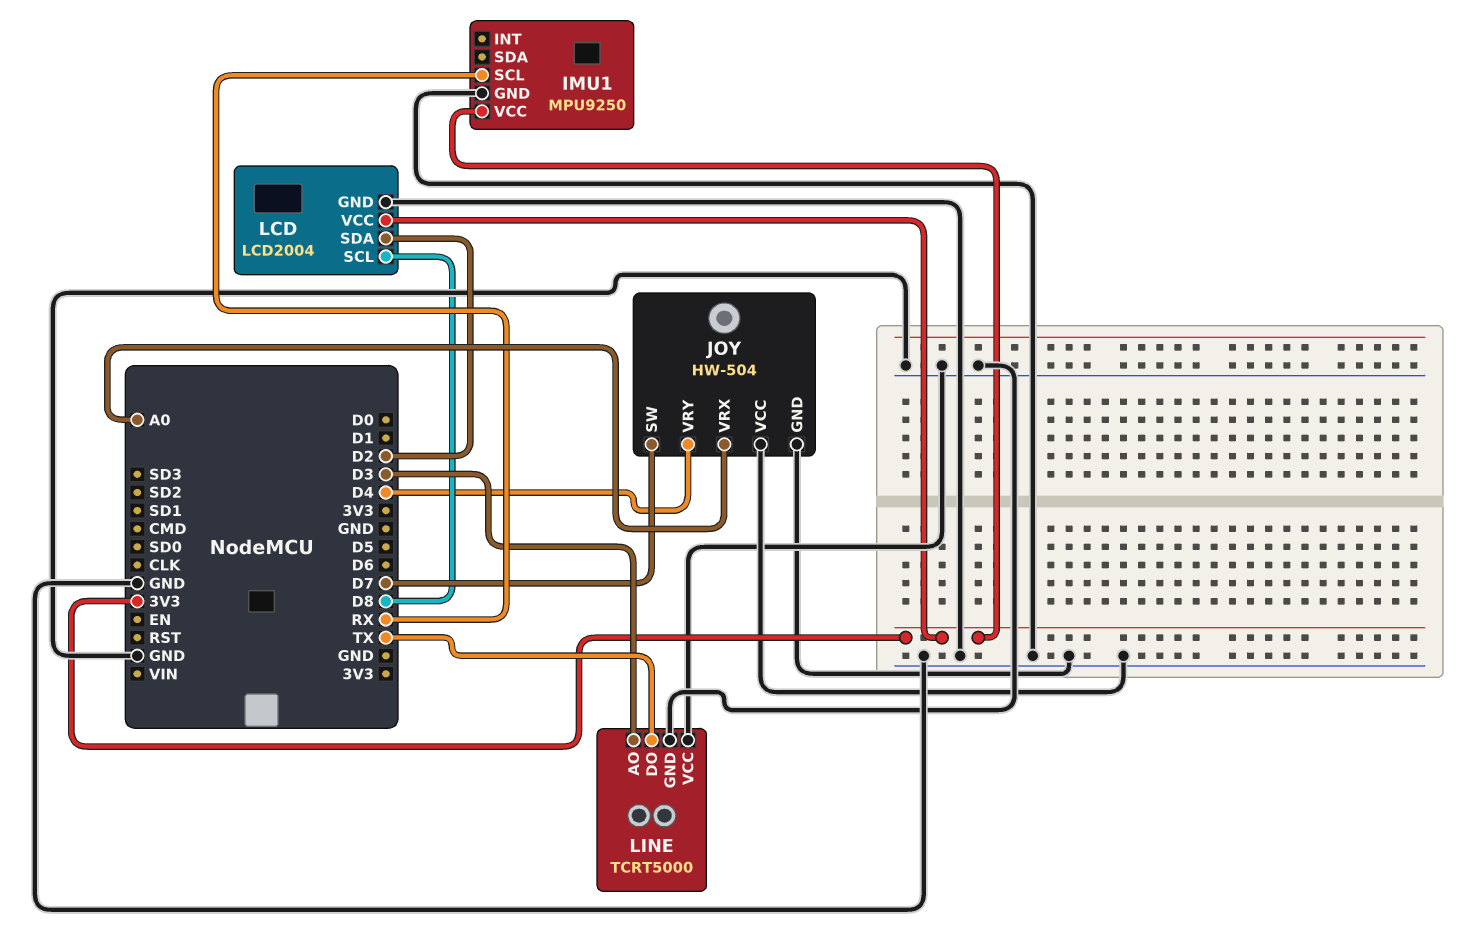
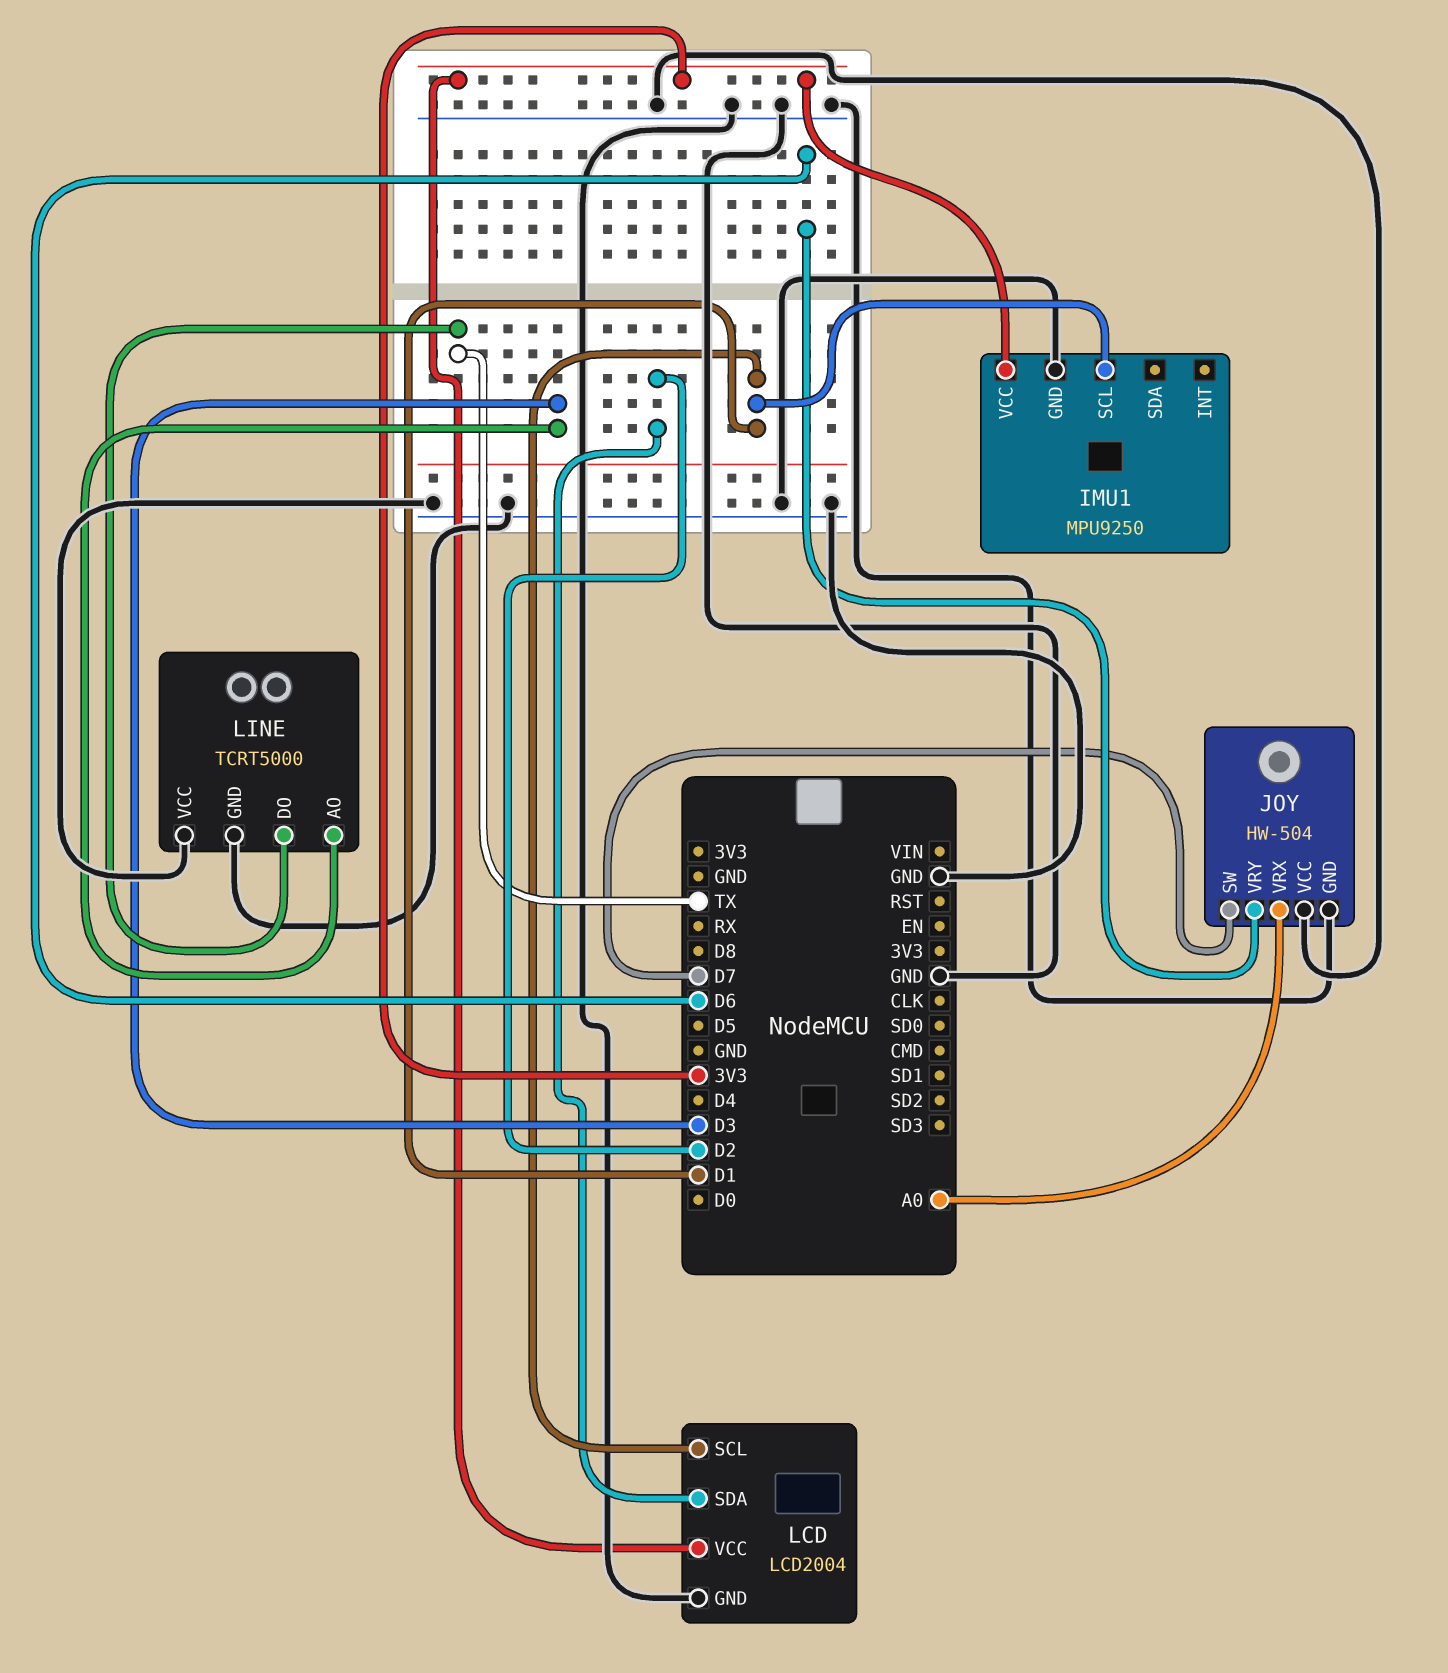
IMU1 pin SCL: RX -> D1
JOY pin VRY: D4 -> D6
LCD pin SCL: D8 -> D1

